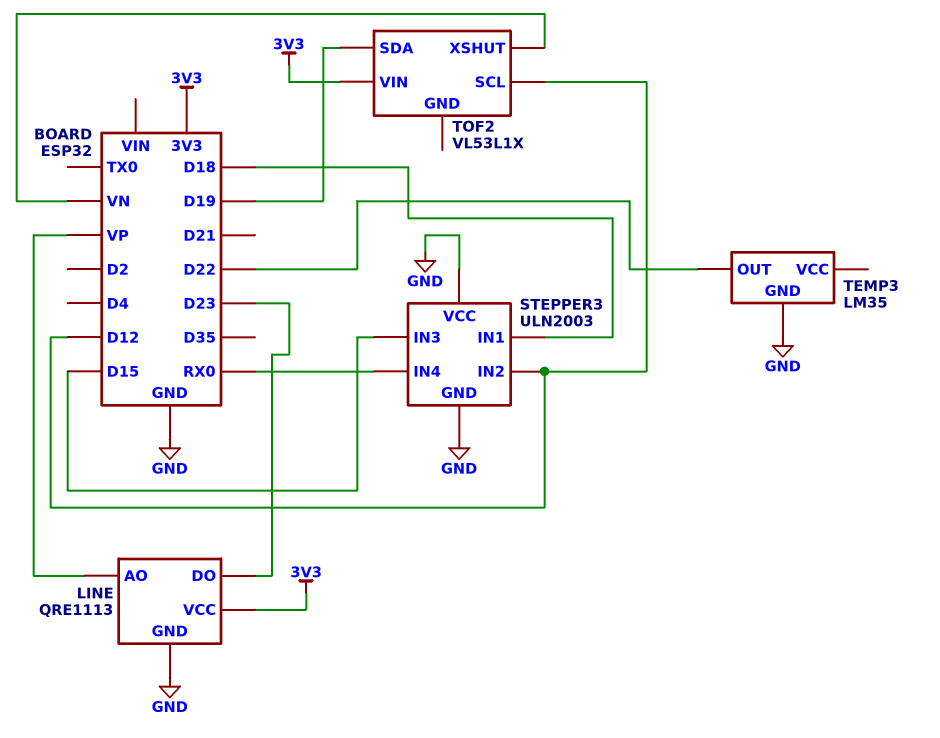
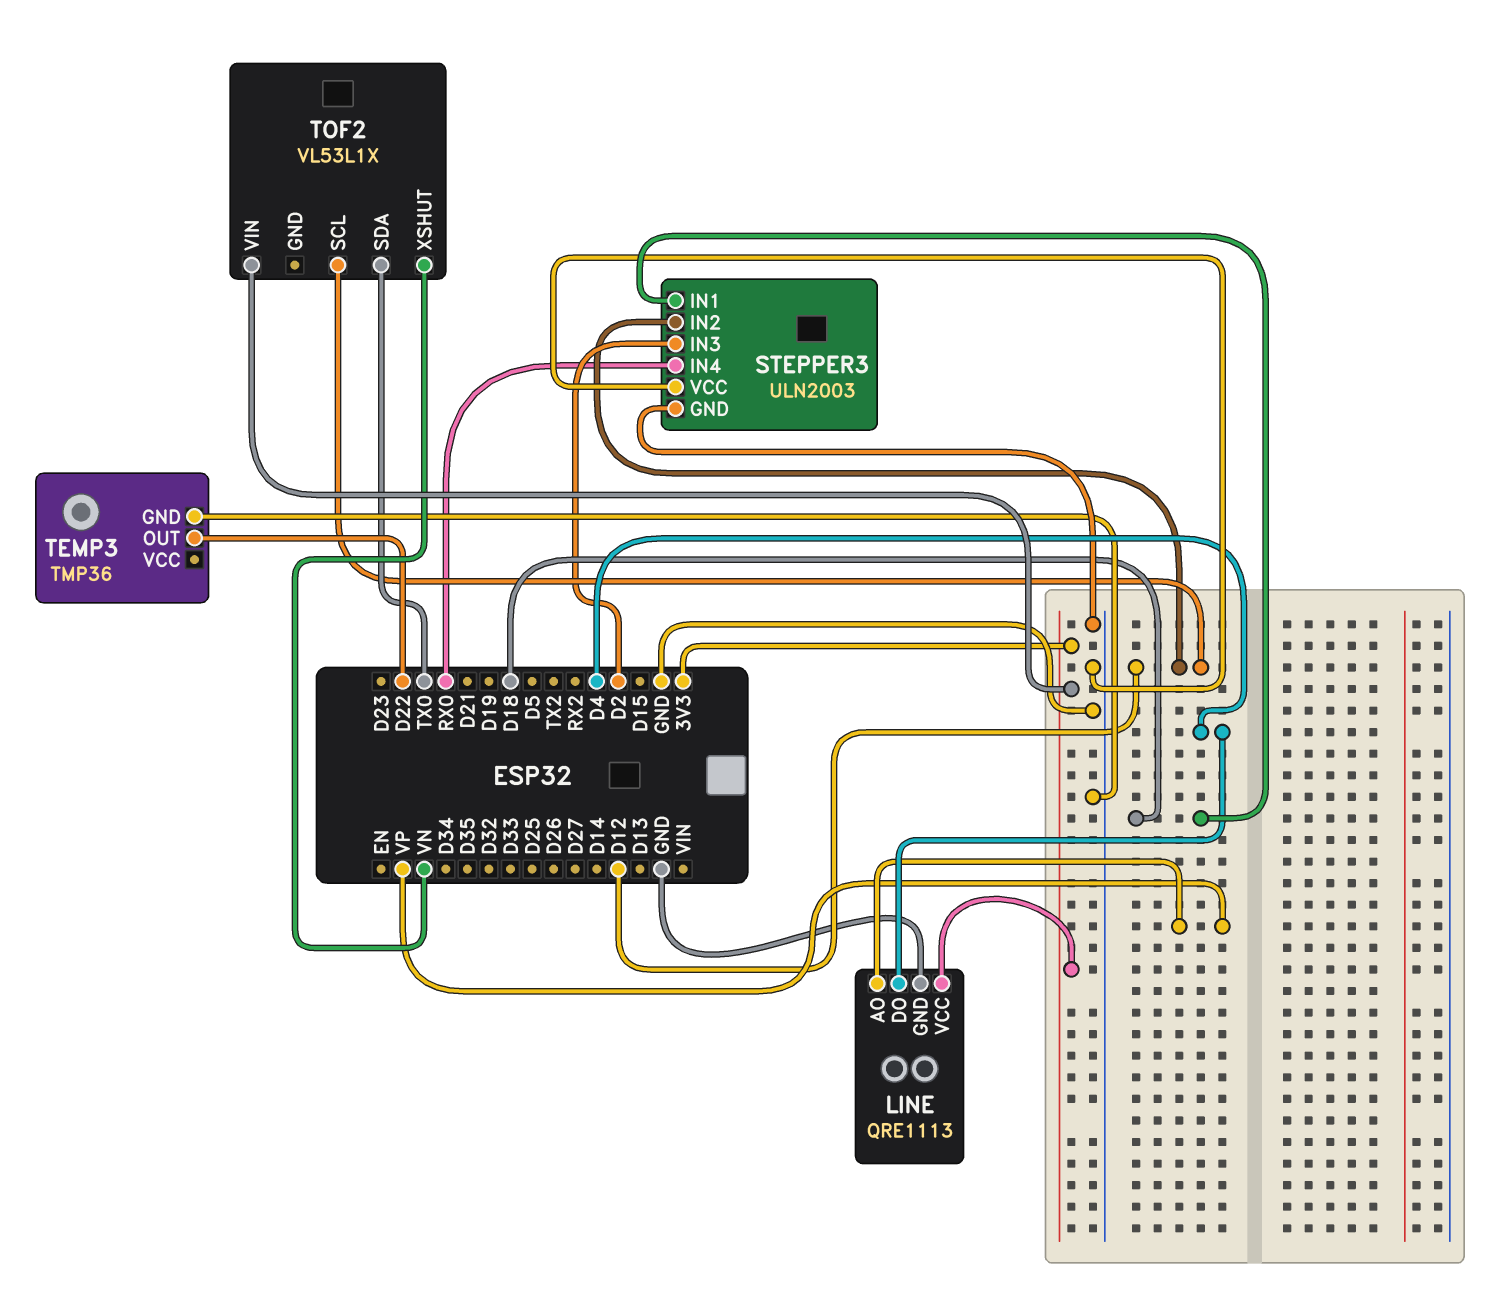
LINE pin DO: D23 -> D4
STEPPER3 pin IN3: D15 -> D2
TEMP3: LM35 -> TMP36
TOF2 pin SDA: D19 -> TX0

